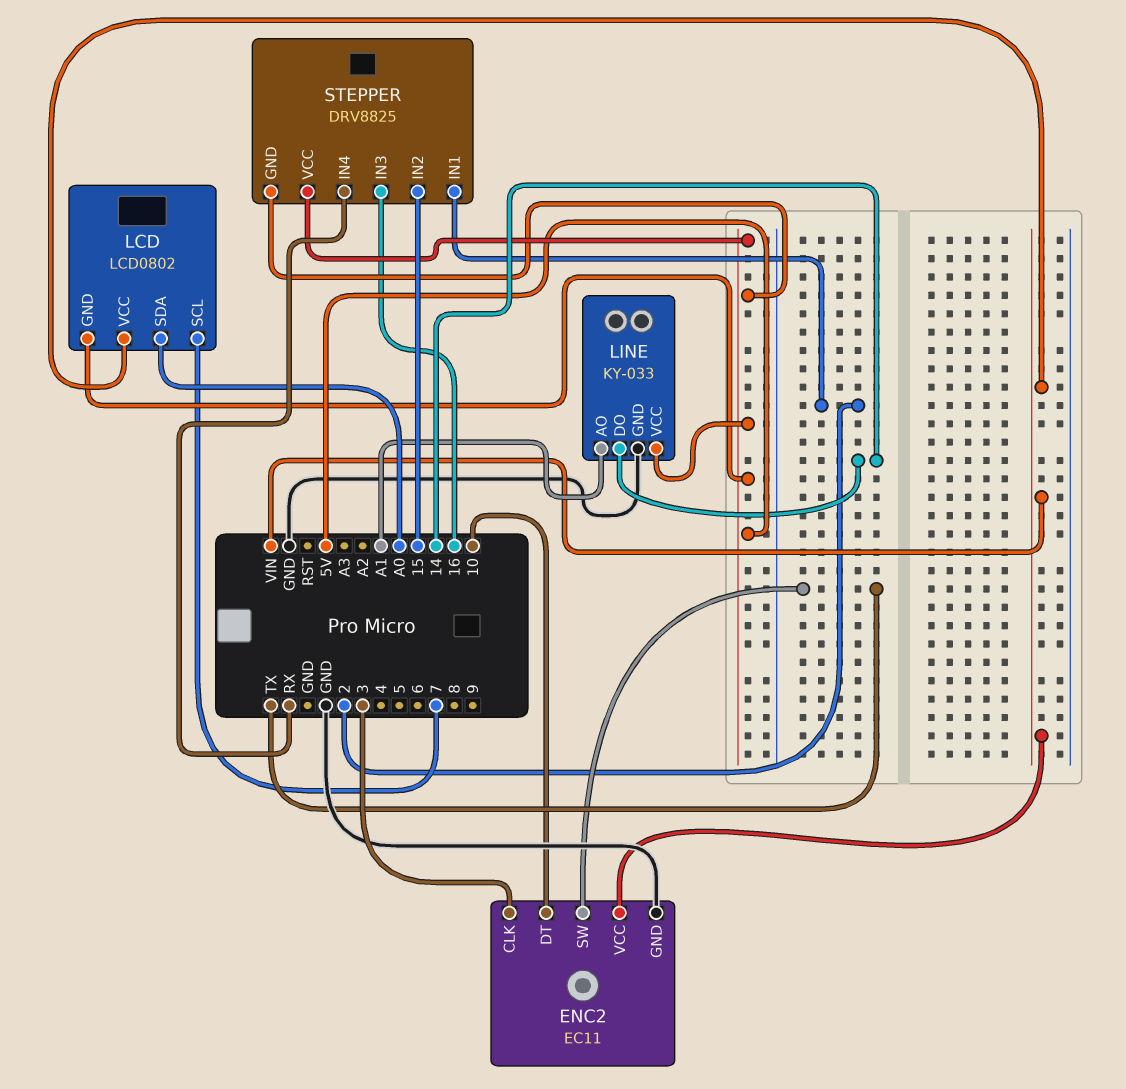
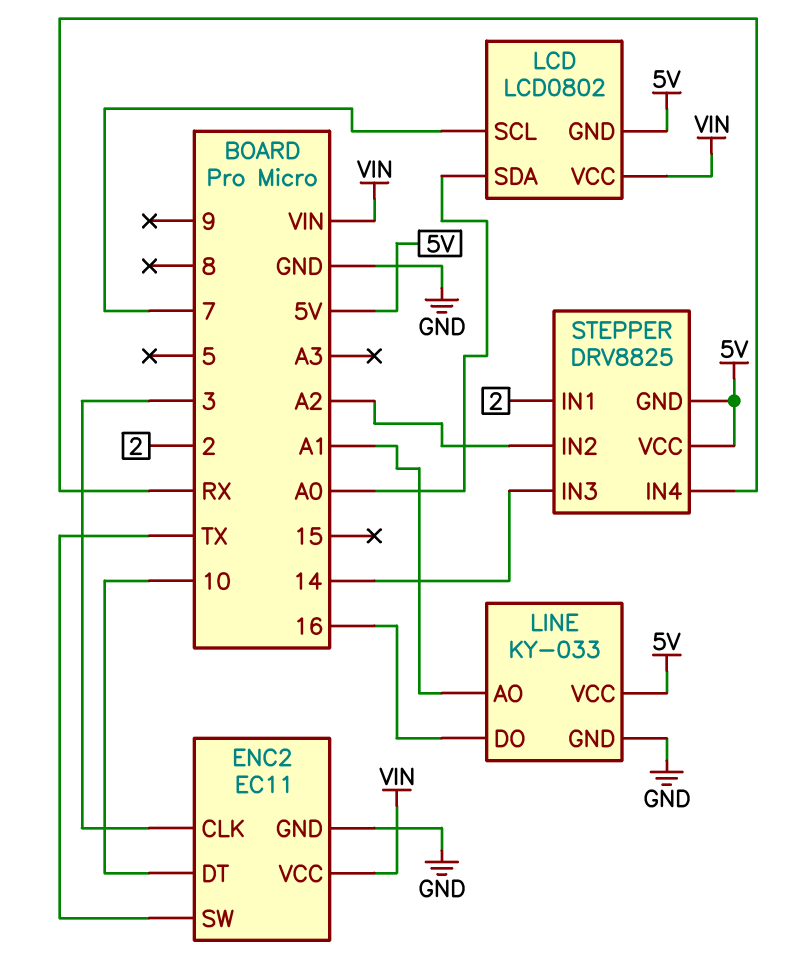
LINE pin DO: 14 -> 16
STEPPER pin IN2: 15 -> A2
STEPPER pin IN3: 16 -> 14

